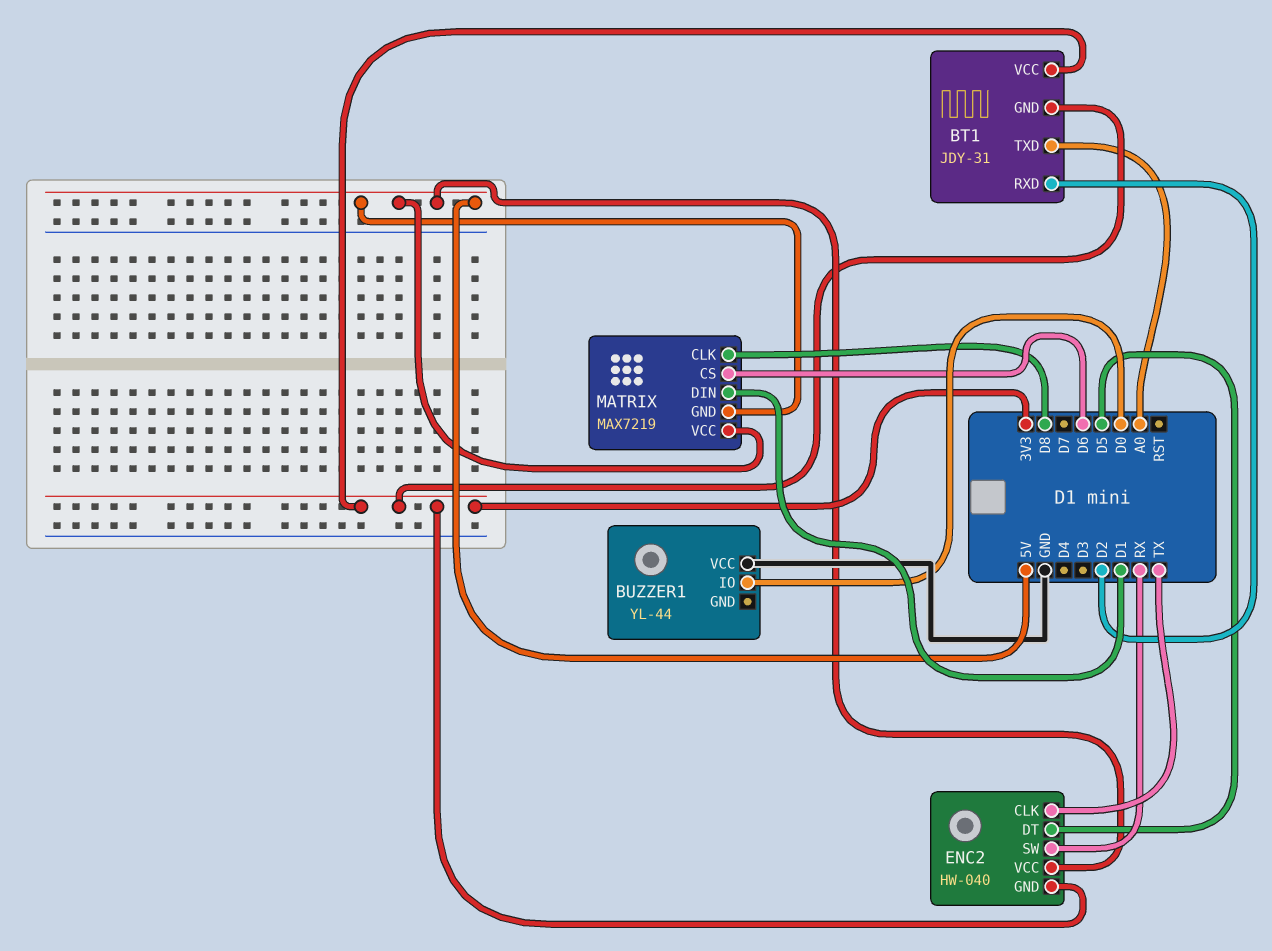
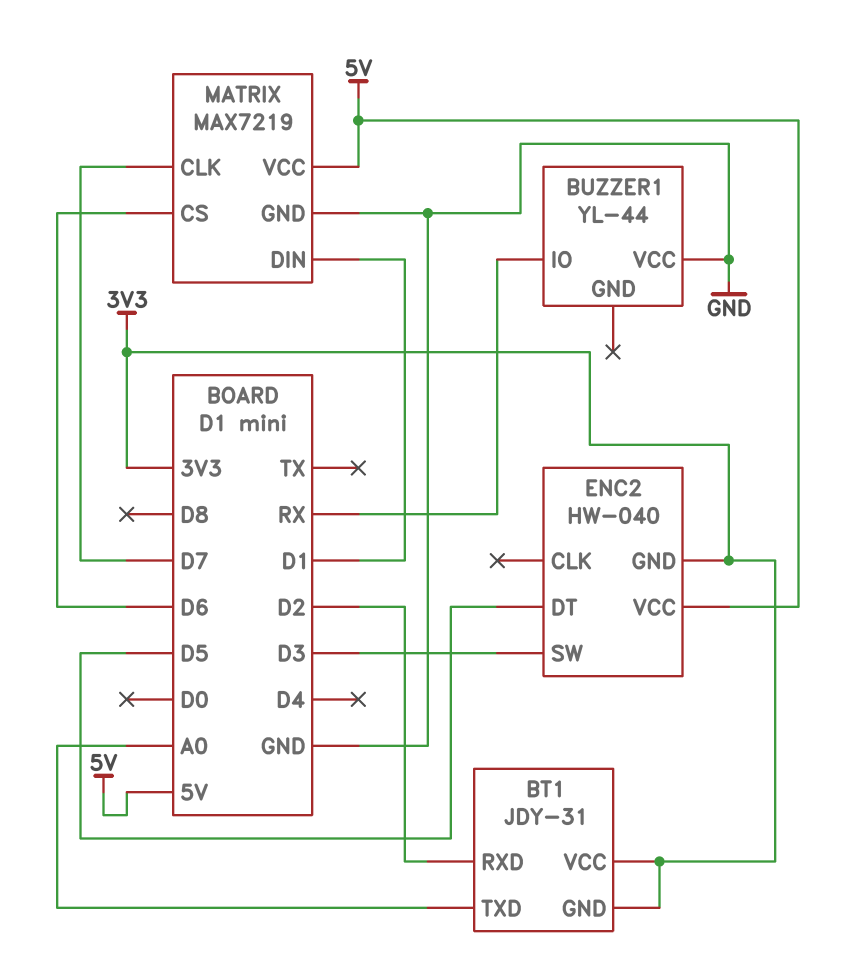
BUZZER1 pin IO: D0 -> RX
ENC2 pin CLK: TX -> none
ENC2 pin SW: RX -> D3
MATRIX pin CLK: D8 -> D7
MATRIX pin GND: 5V -> GND

